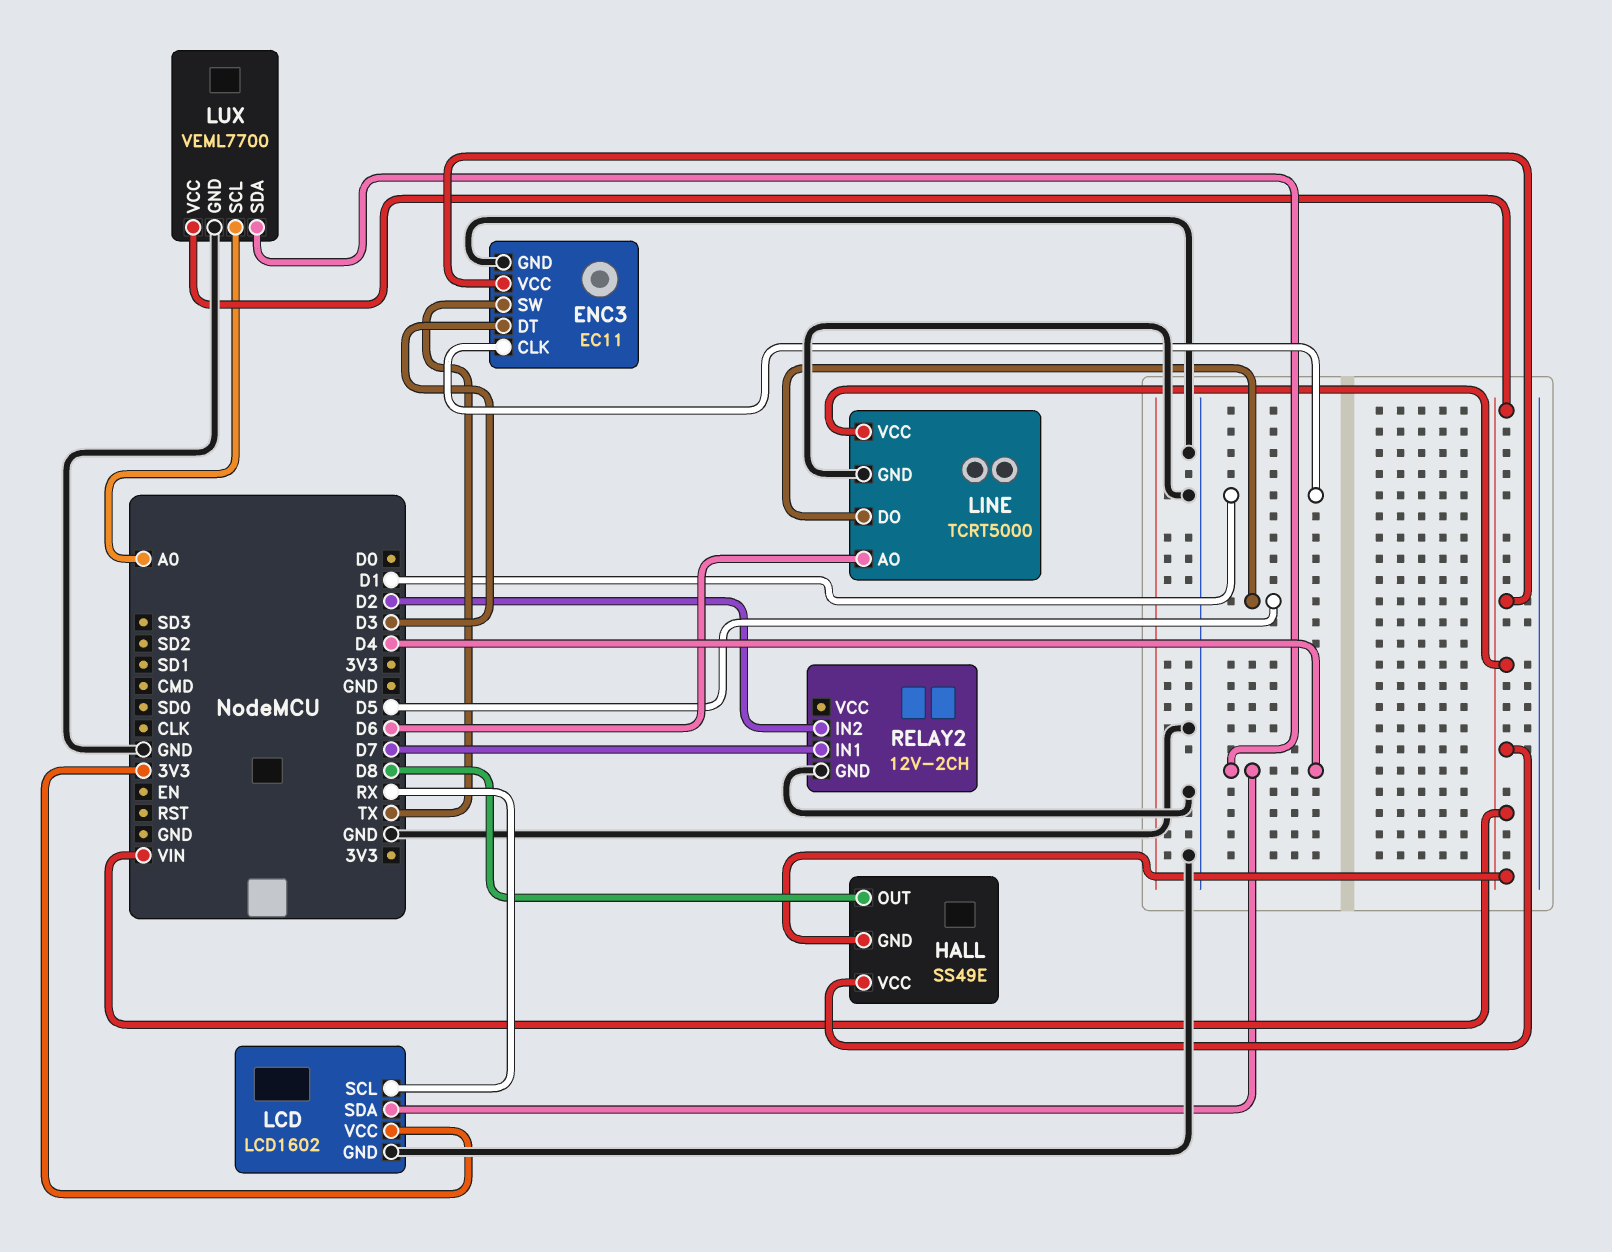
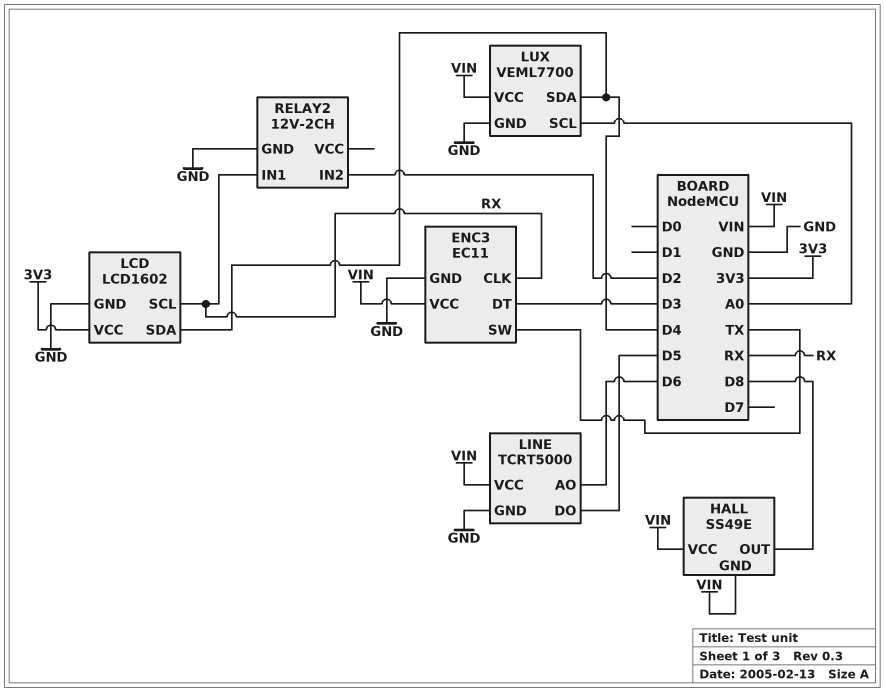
ENC3 pin CLK: D1 -> RX
RELAY2 pin IN1: D7 -> RX

